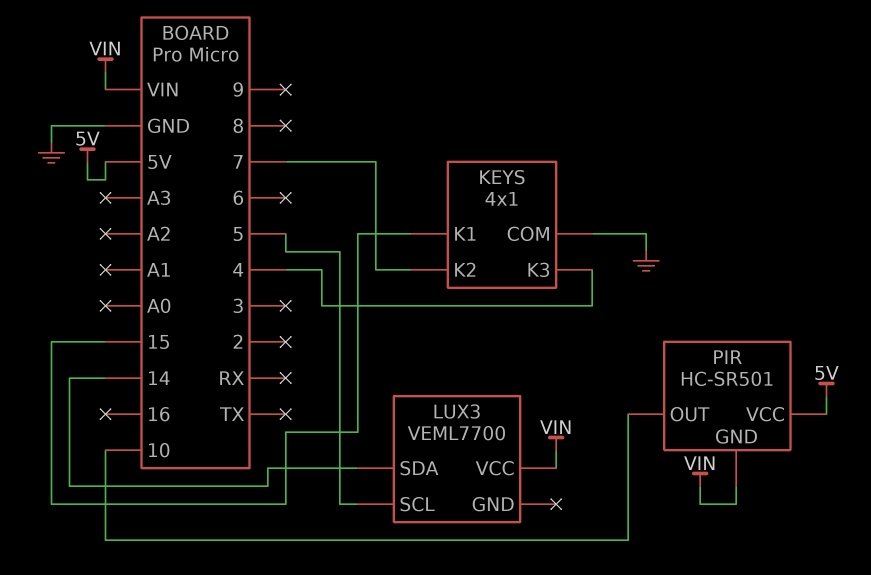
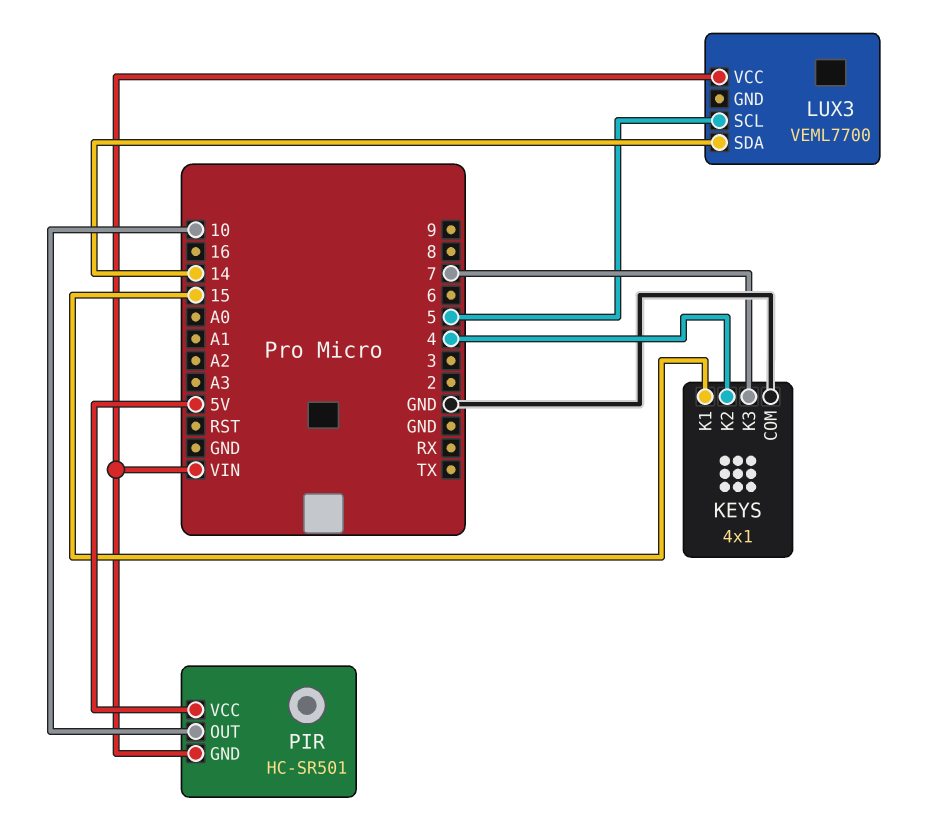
KEYS pin K2: 7 -> 4
KEYS pin K3: 4 -> 7

